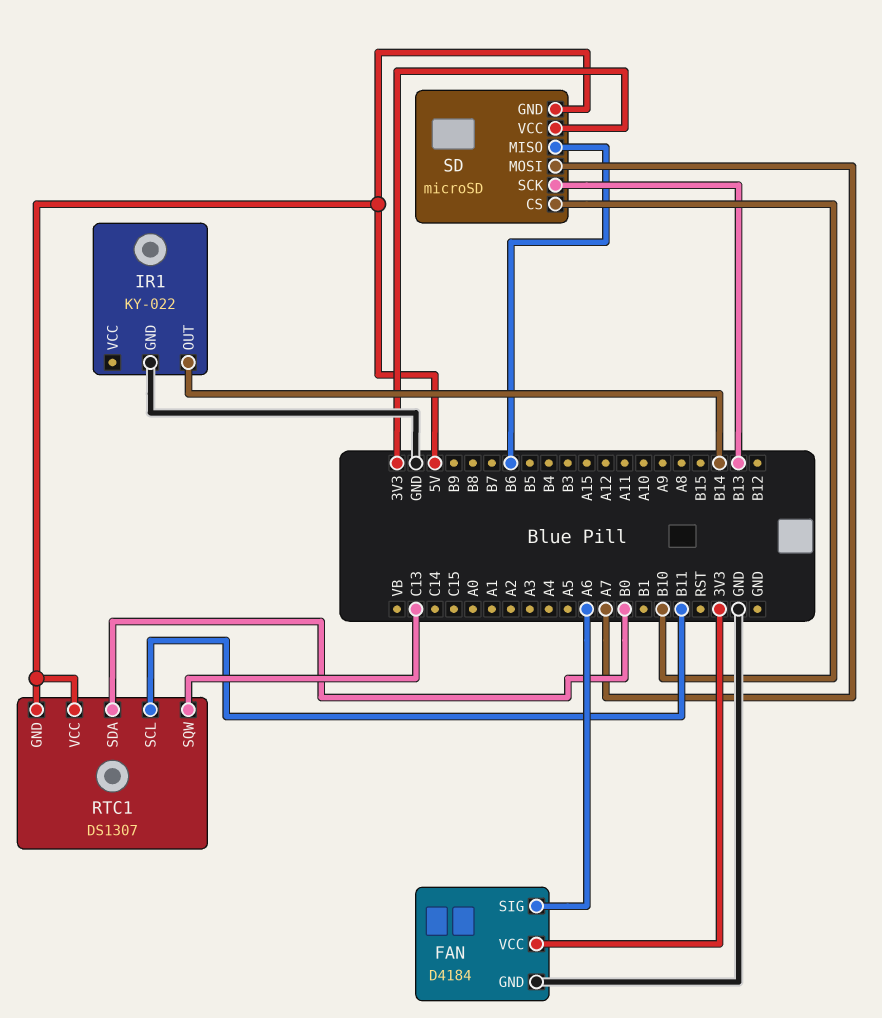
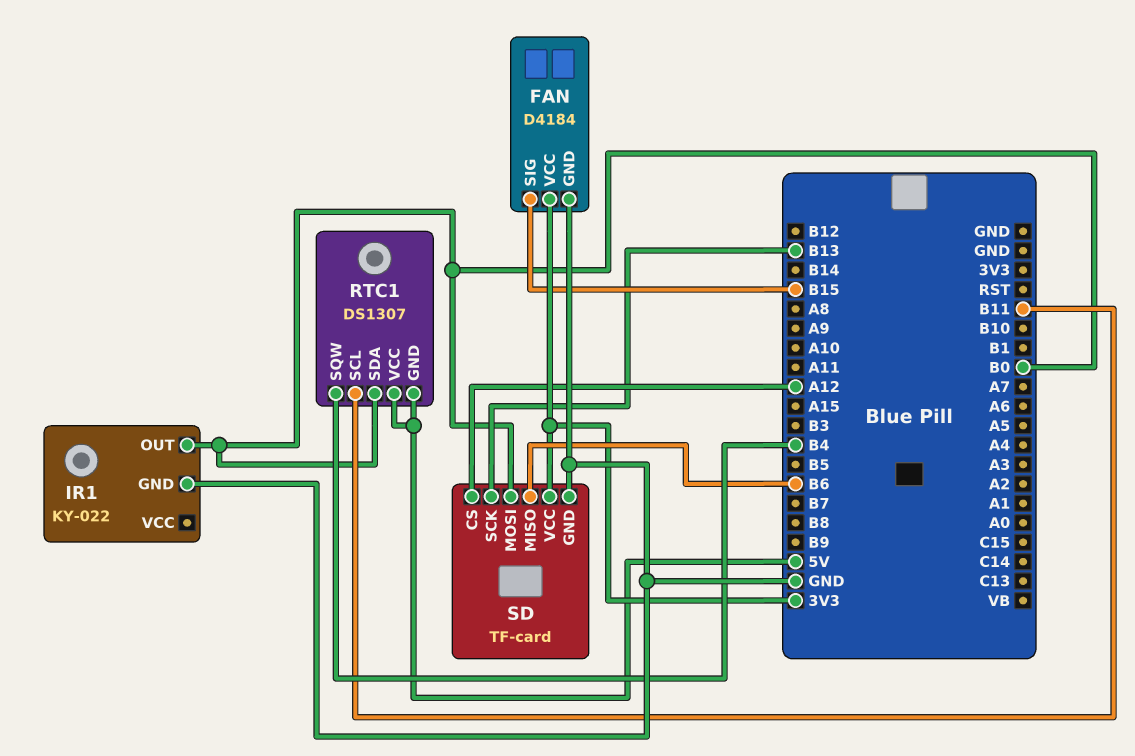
FAN pin SIG: A6 -> B15
IR1 pin OUT: B14 -> B0
RTC1 pin SQW: C13 -> B4
SD: microSD -> TF-card
SD pin CS: B10 -> A12
SD pin GND: 5V -> GND
SD pin MOSI: A7 -> B0

